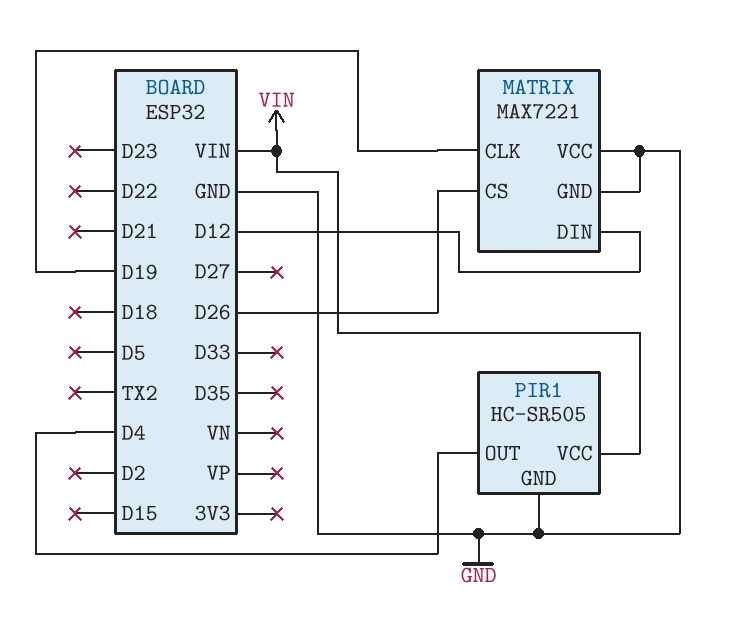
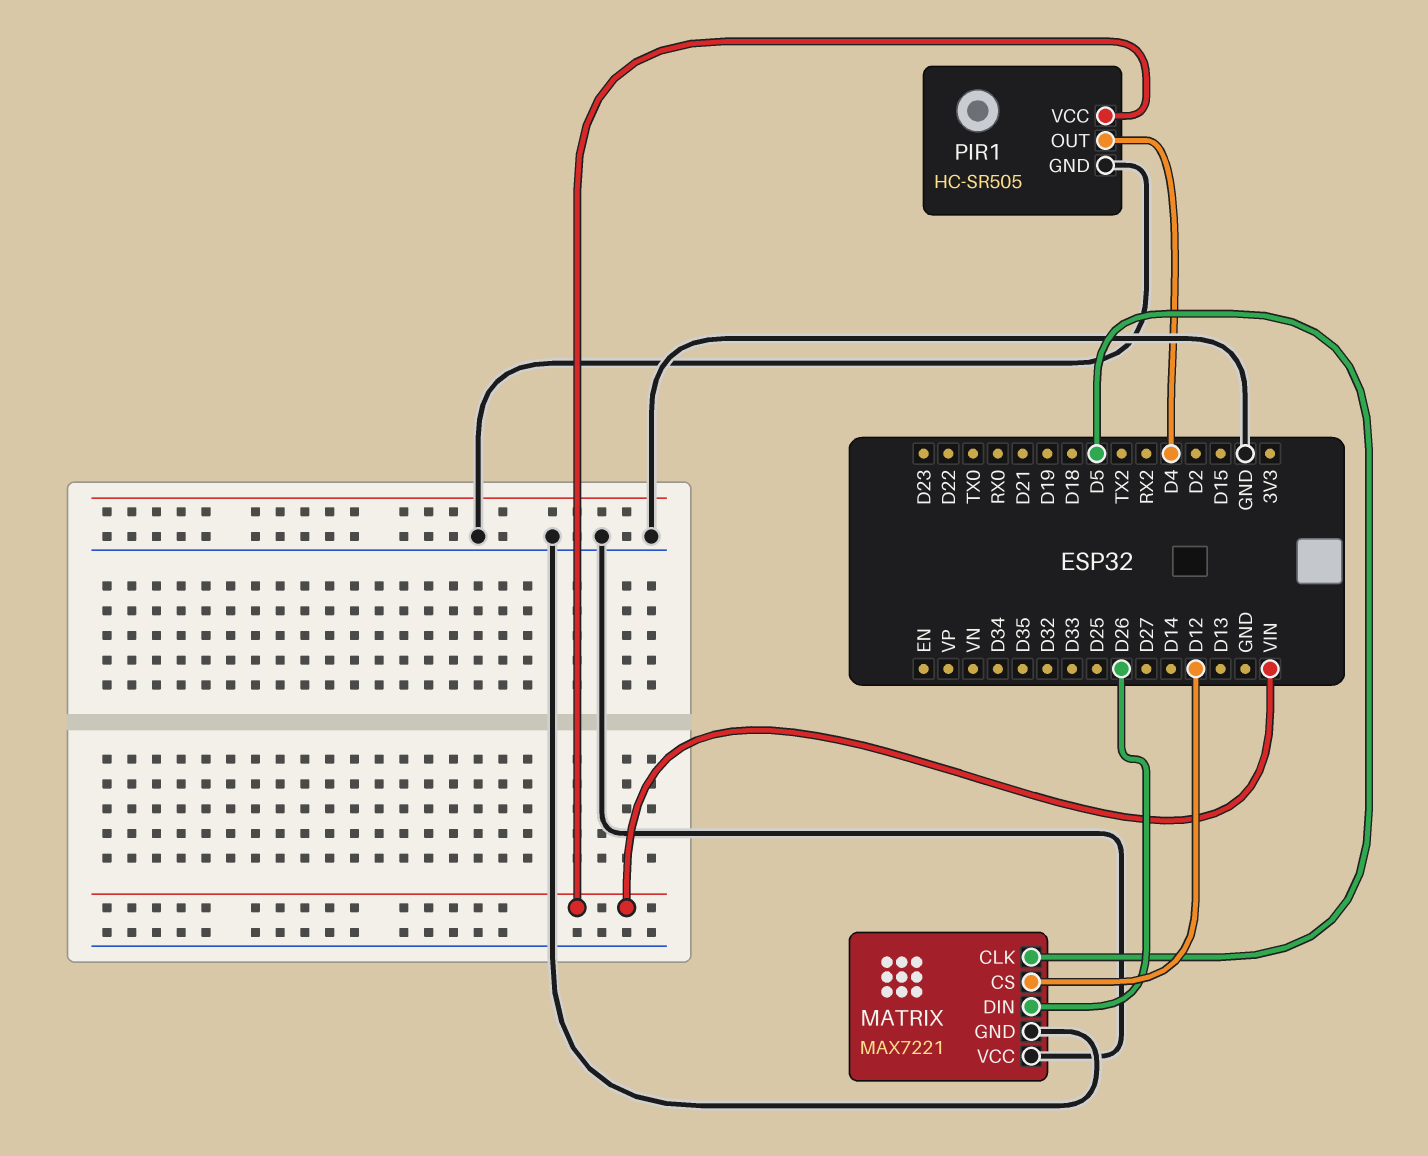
MATRIX pin CLK: D19 -> D5
MATRIX pin CS: D26 -> D12
MATRIX pin DIN: D12 -> D26

